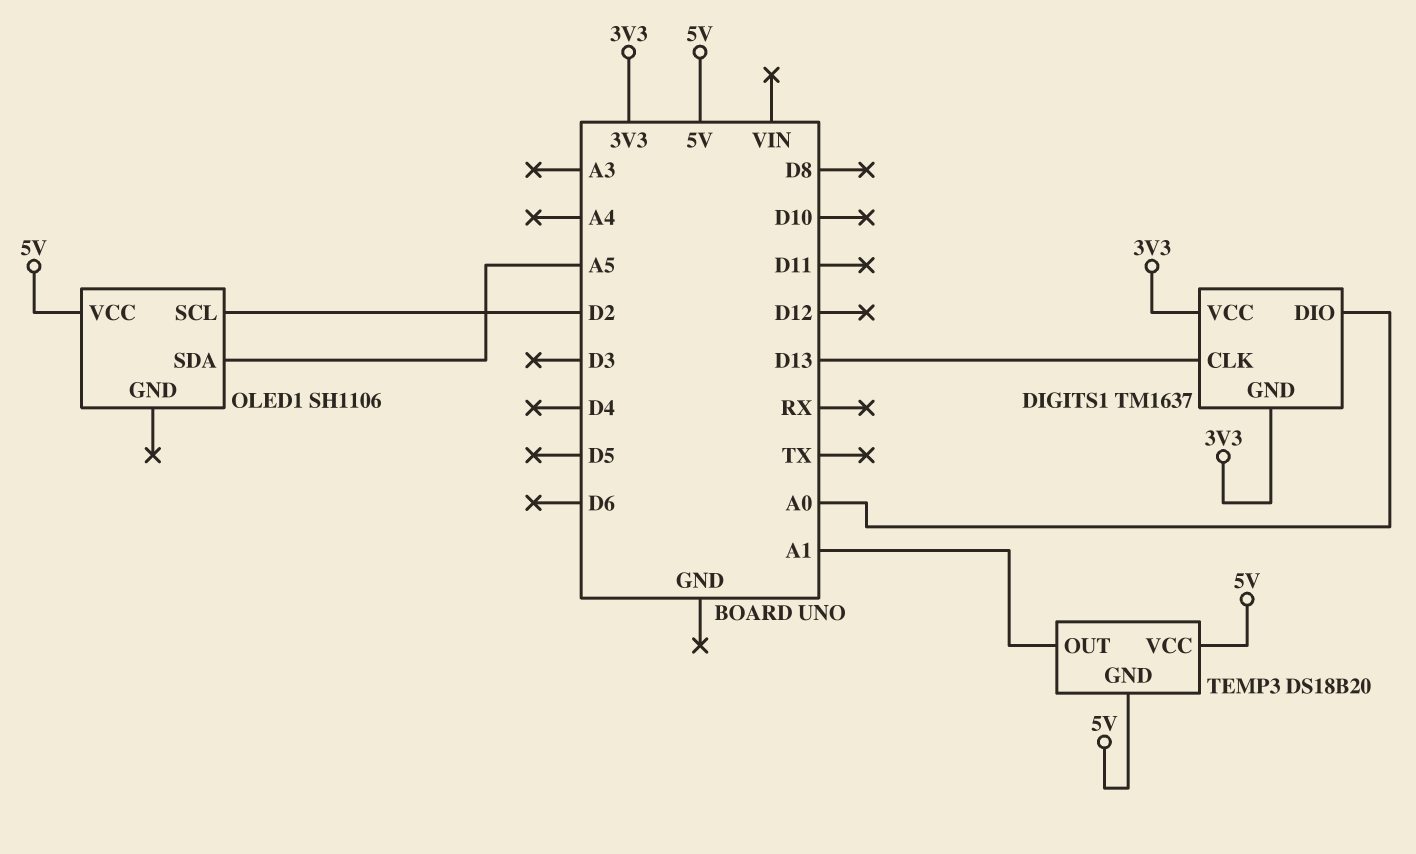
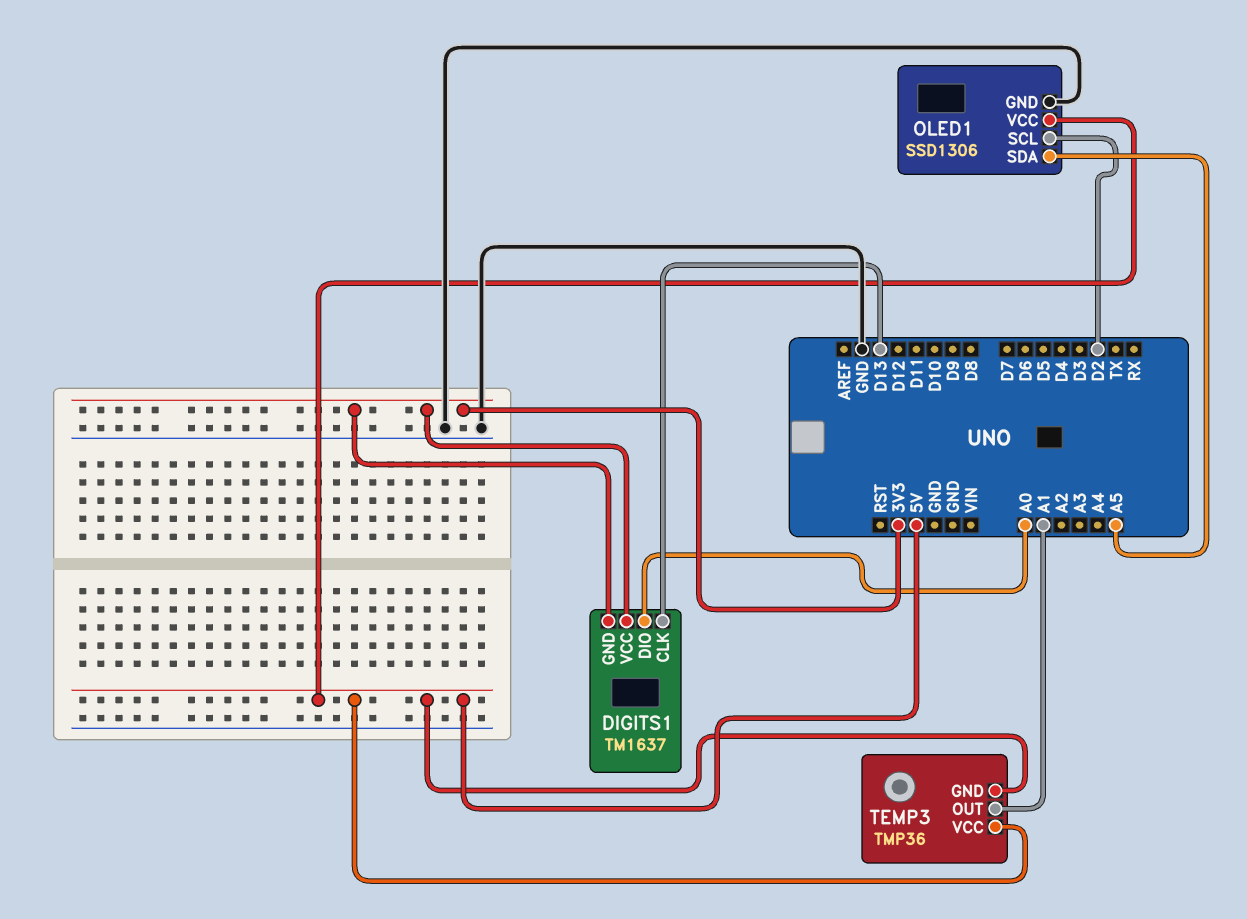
OLED1: SH1106 -> SSD1306
OLED1 pin GND: none -> GND
TEMP3: DS18B20 -> TMP36

